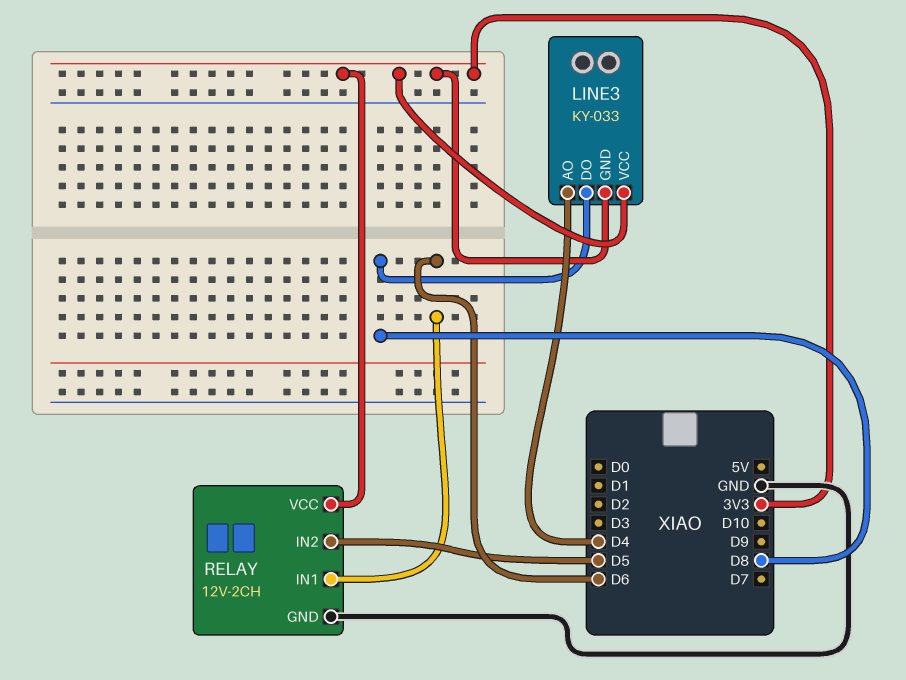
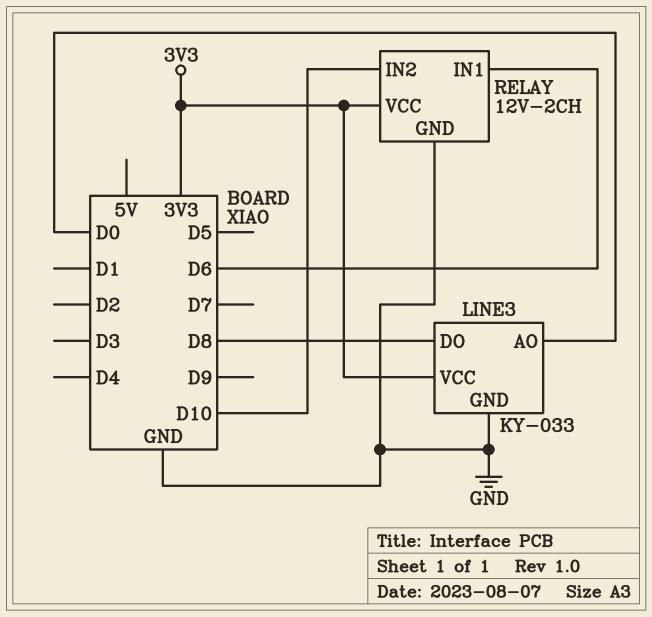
LINE3 pin AO: D4 -> D0
LINE3 pin GND: 3V3 -> GND
RELAY pin IN2: D5 -> D10

